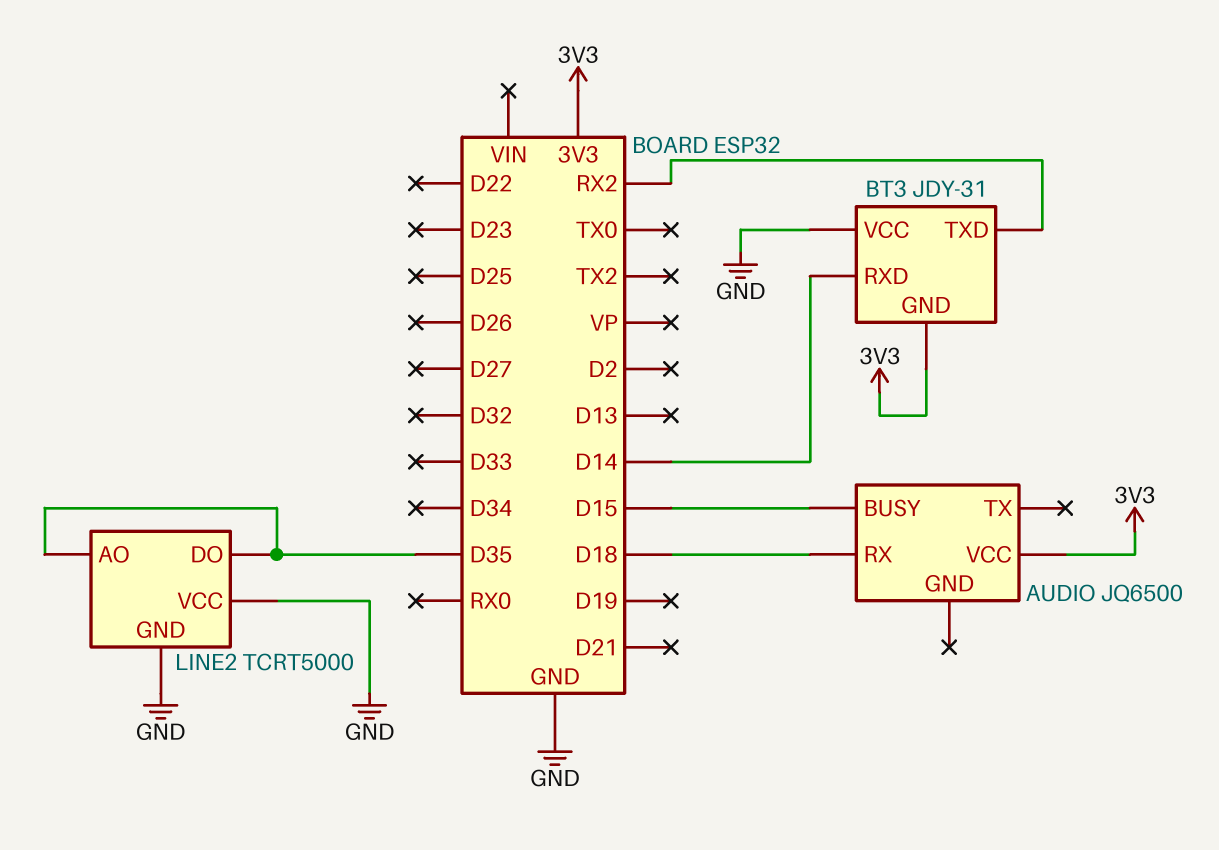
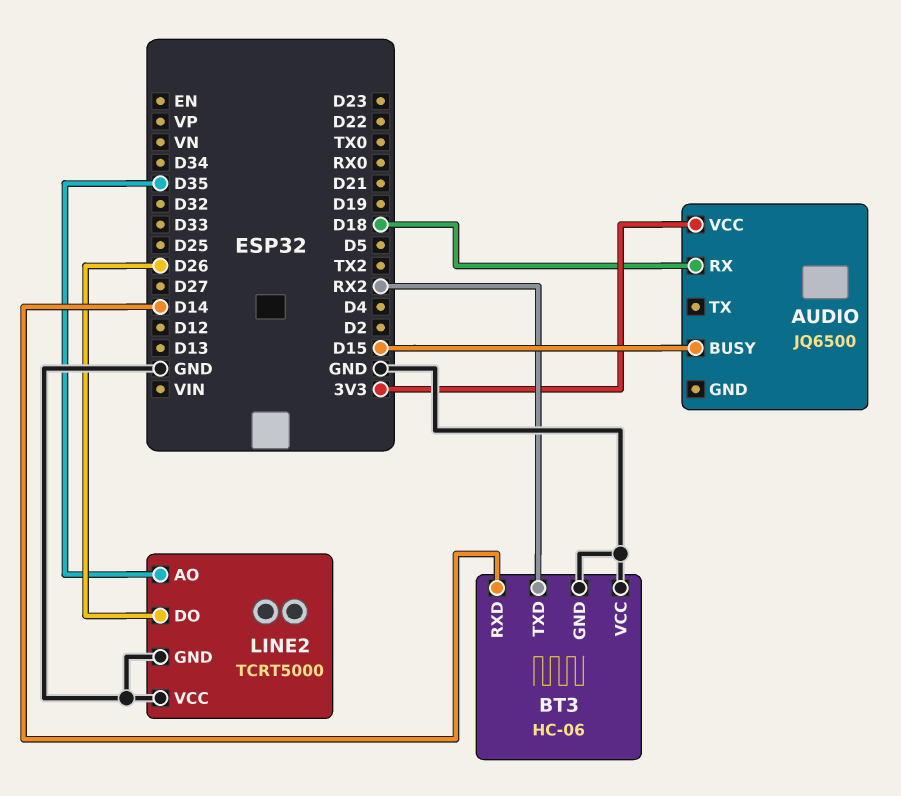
BT3: JDY-31 -> HC-06
BT3 pin GND: 3V3 -> GND
LINE2 pin DO: D35 -> D26

